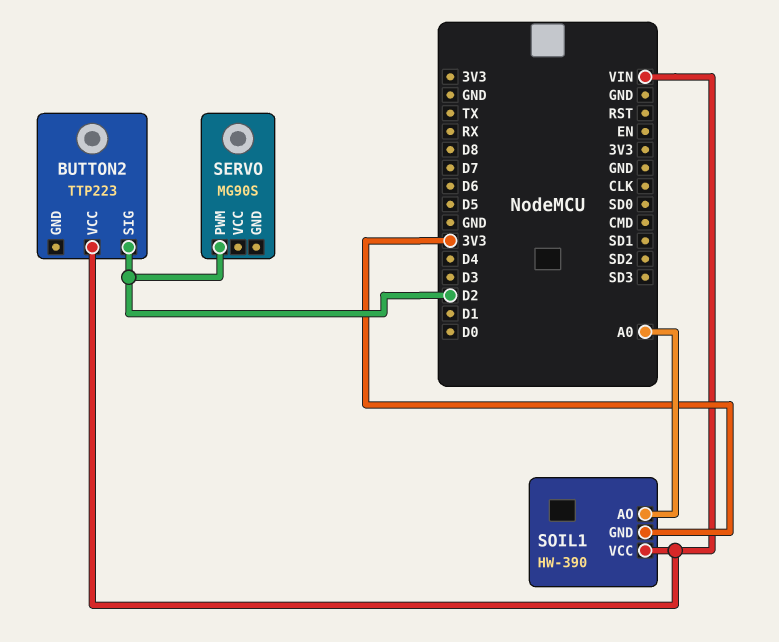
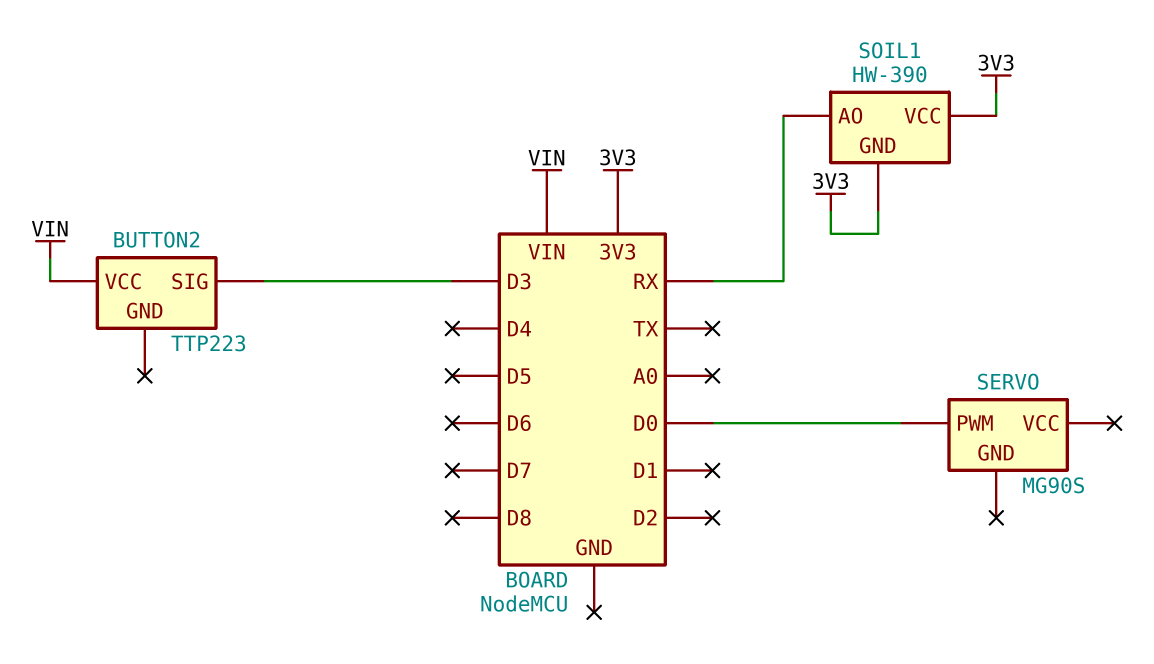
BUTTON2 pin SIG: D2 -> D3
SERVO pin PWM: D2 -> D0
SOIL1 pin AO: A0 -> RX
SOIL1 pin VCC: VIN -> 3V3

